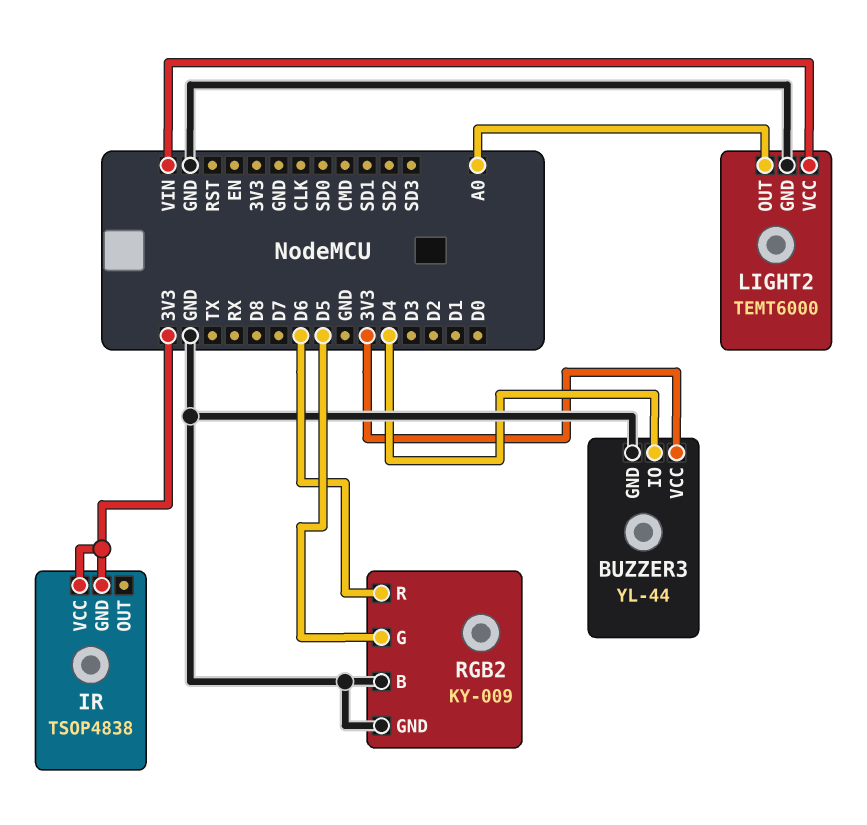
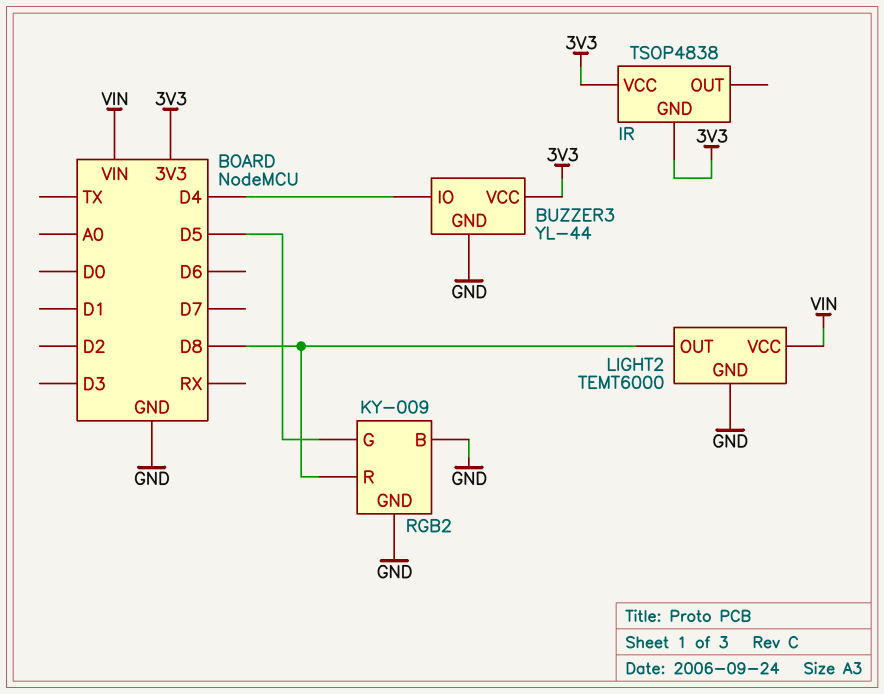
LIGHT2 pin OUT: A0 -> D8
RGB2 pin R: D6 -> D8

